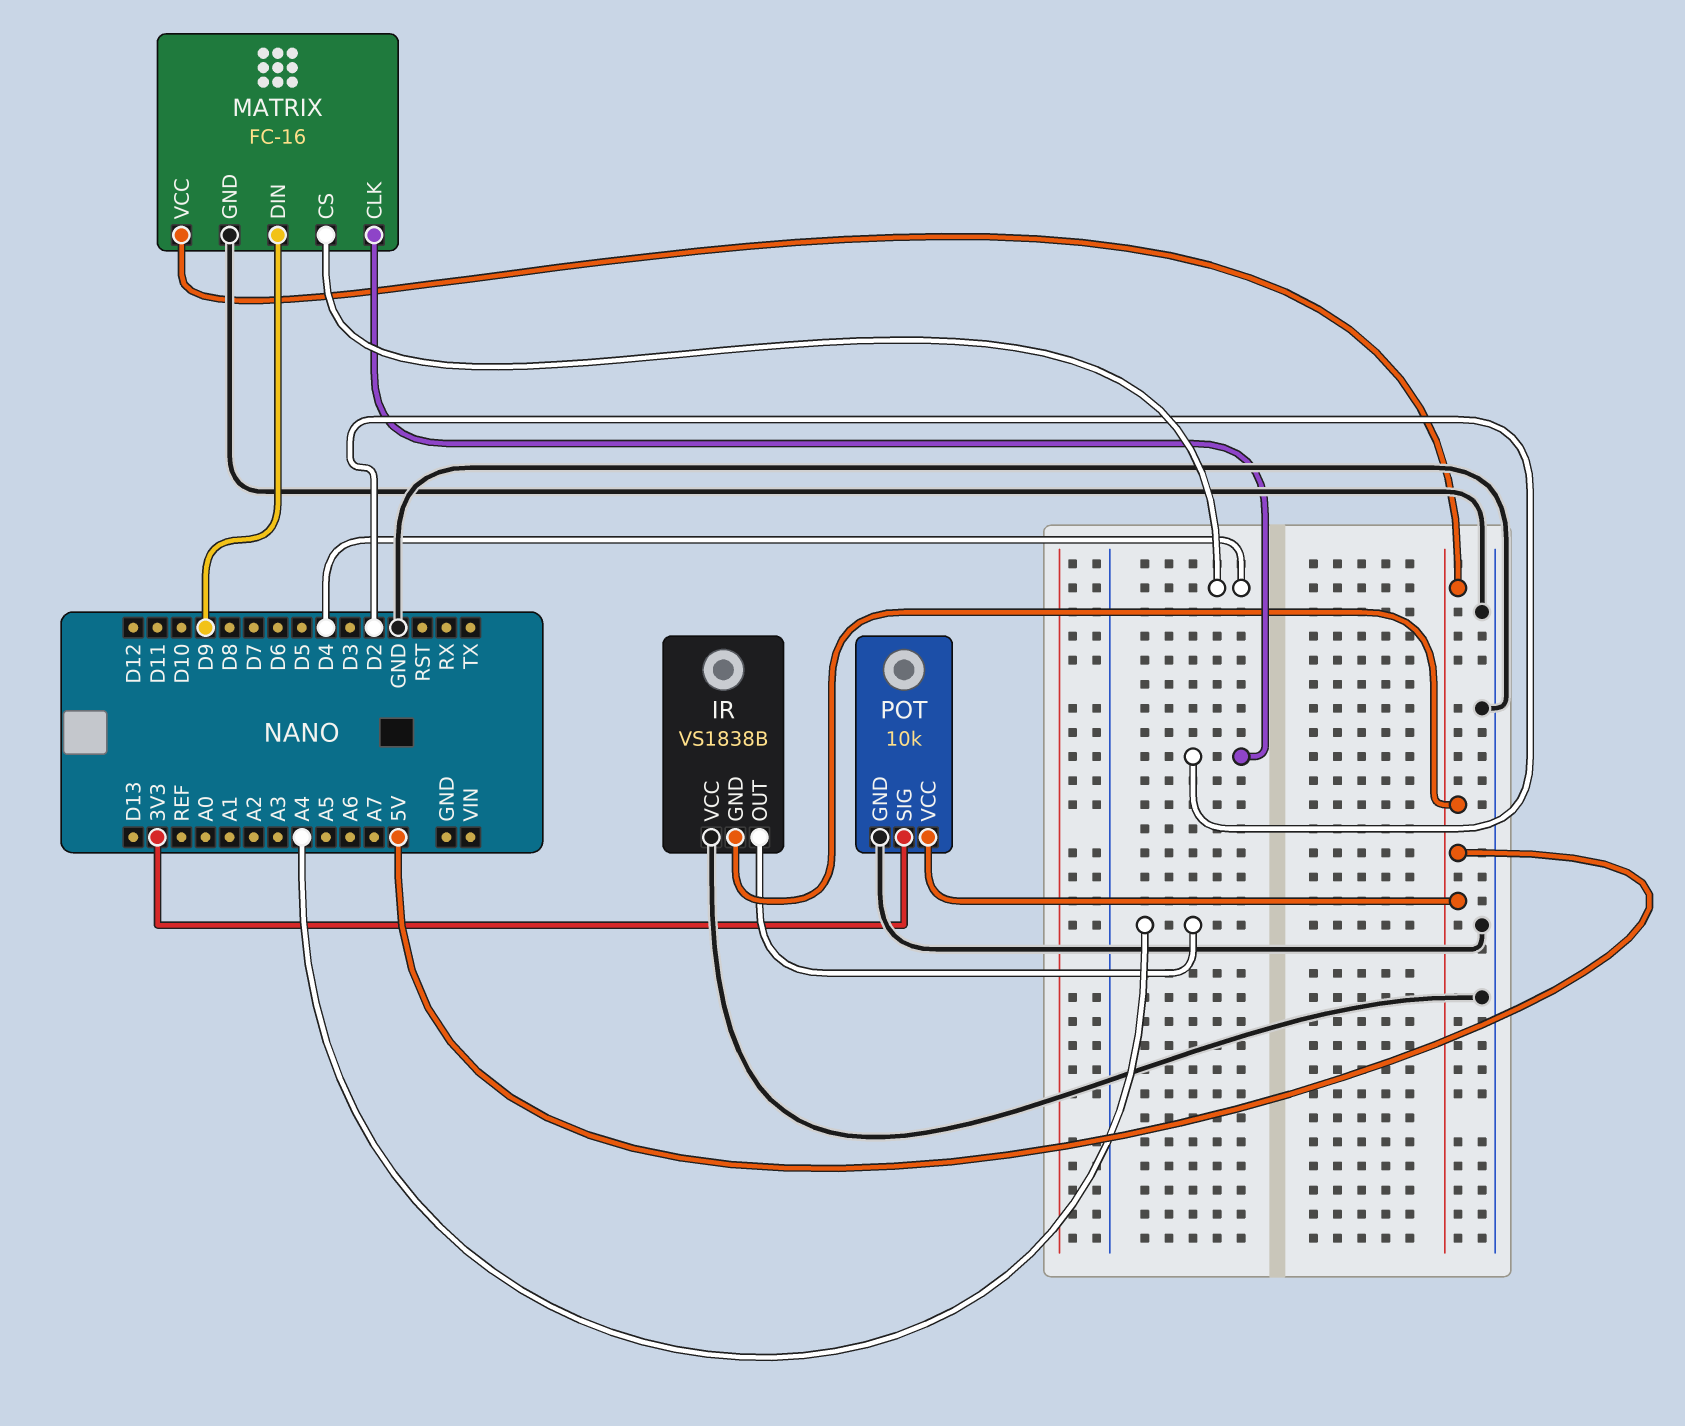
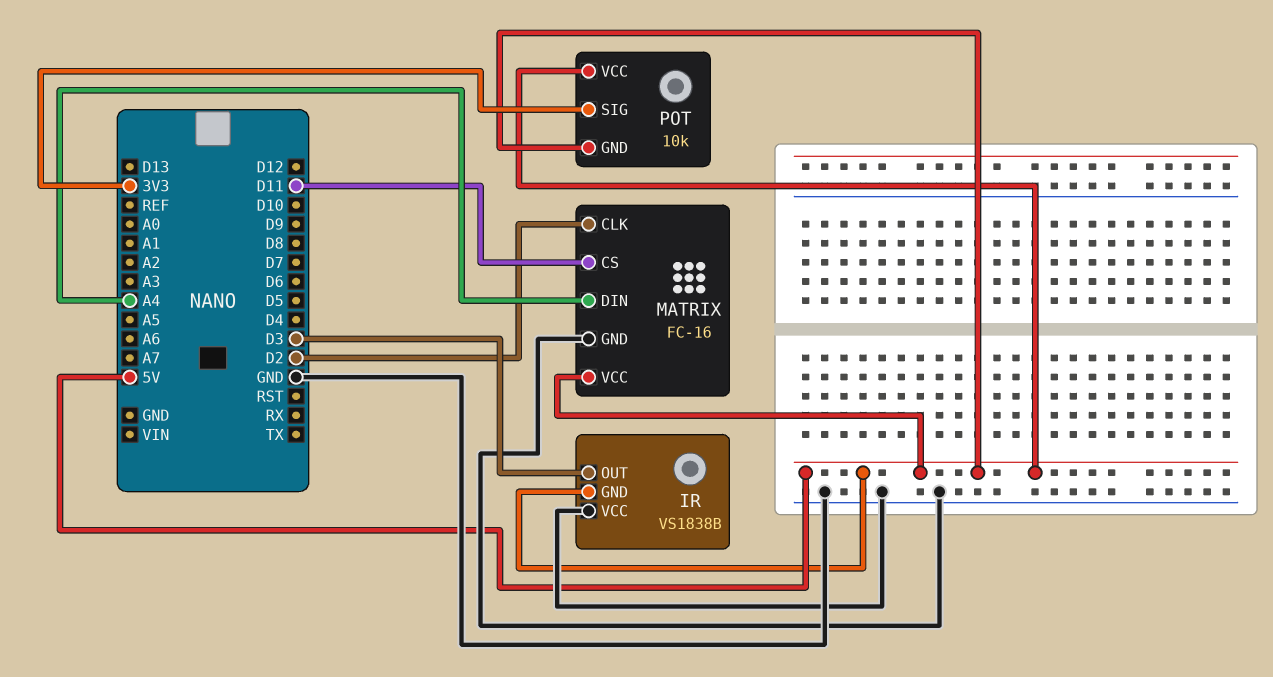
IR pin OUT: A4 -> D3
MATRIX pin CS: D4 -> D11
MATRIX pin DIN: D9 -> A4
POT pin GND: GND -> 5V

